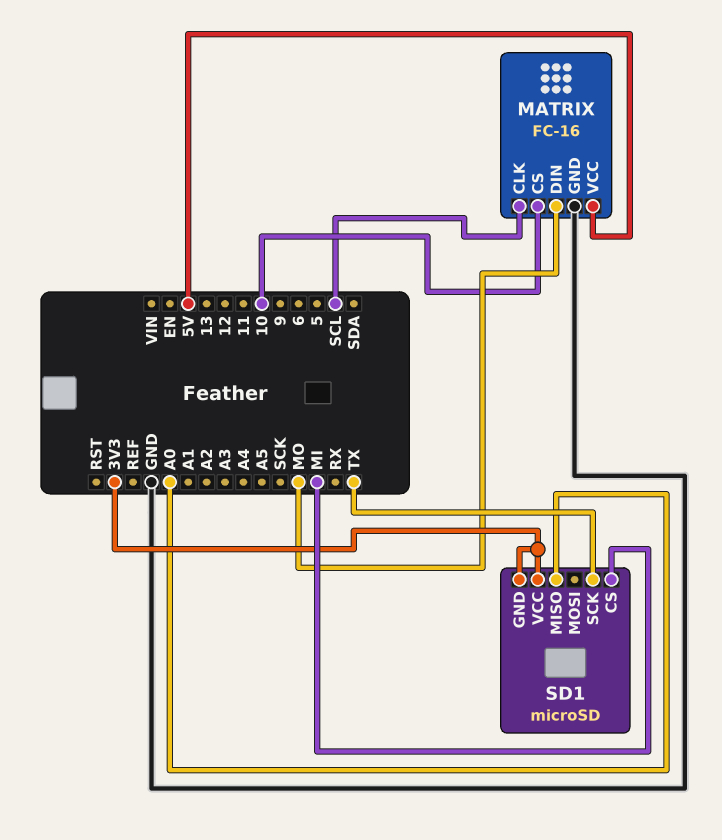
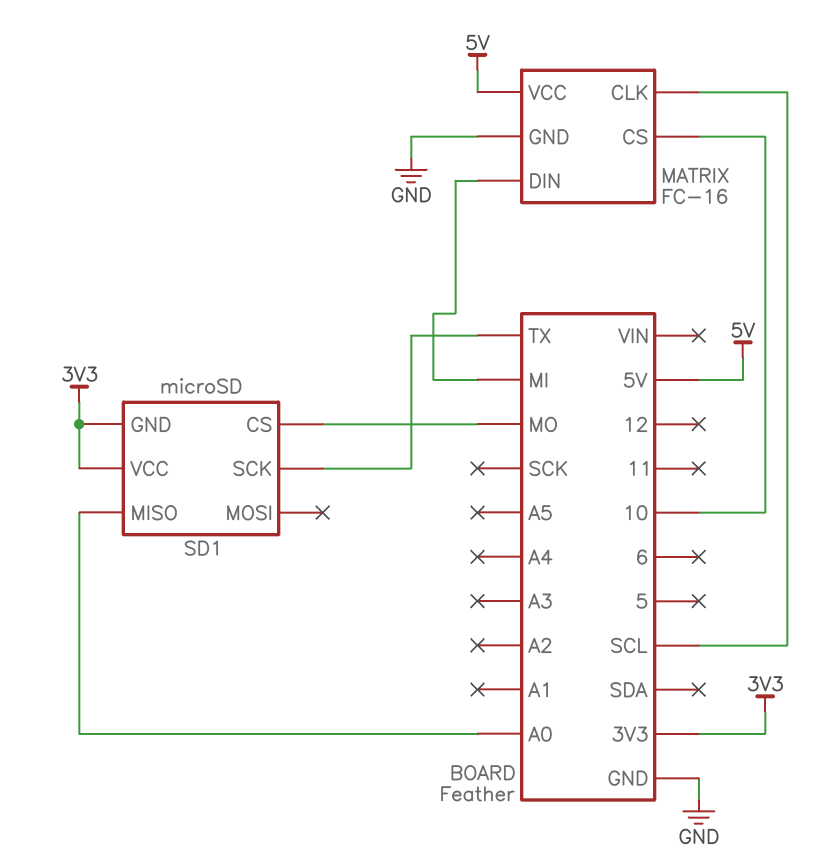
MATRIX pin DIN: MO -> MI
SD1 pin CS: MI -> MO

